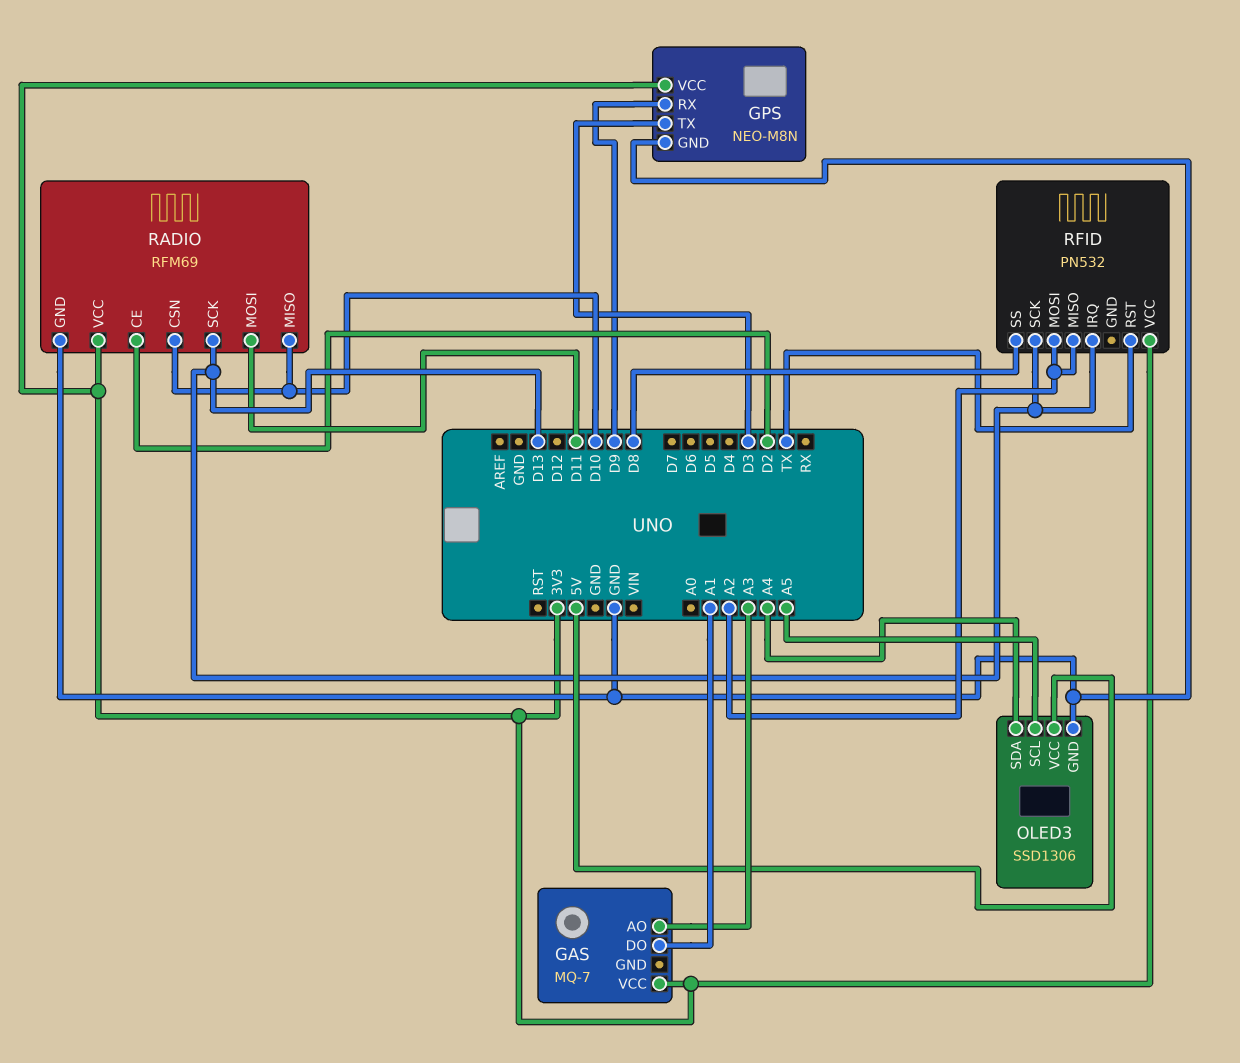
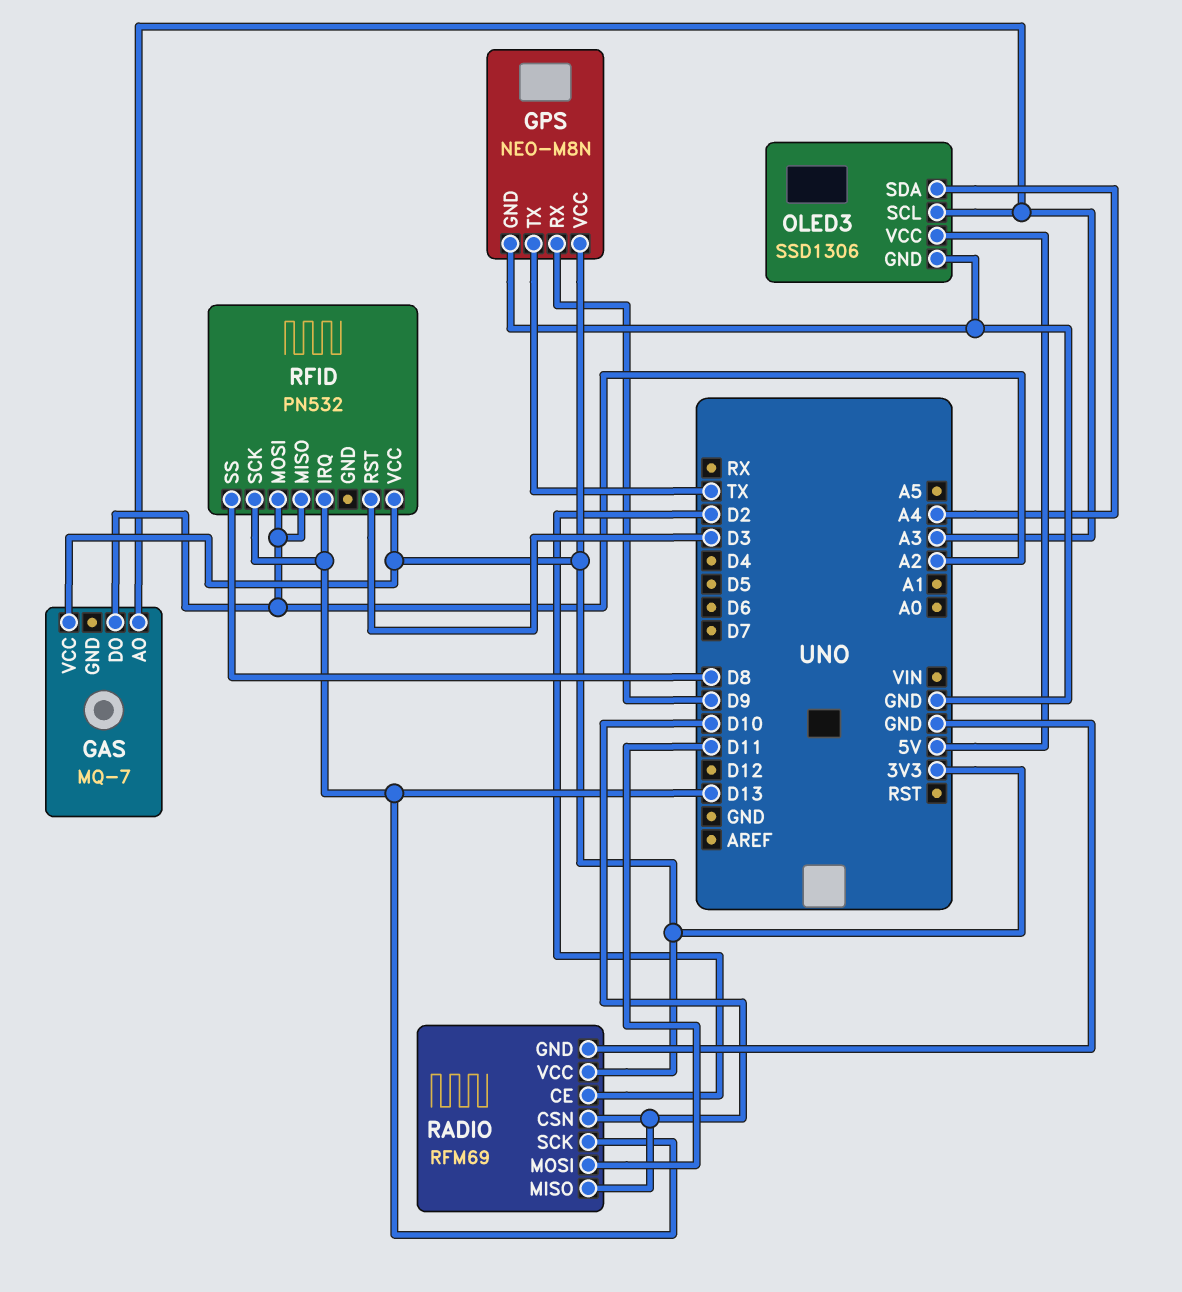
GAS pin DO: A1 -> A2
GPS pin TX: D3 -> TX
OLED3 pin SCL: A5 -> A3
RFID pin RST: TX -> D3

